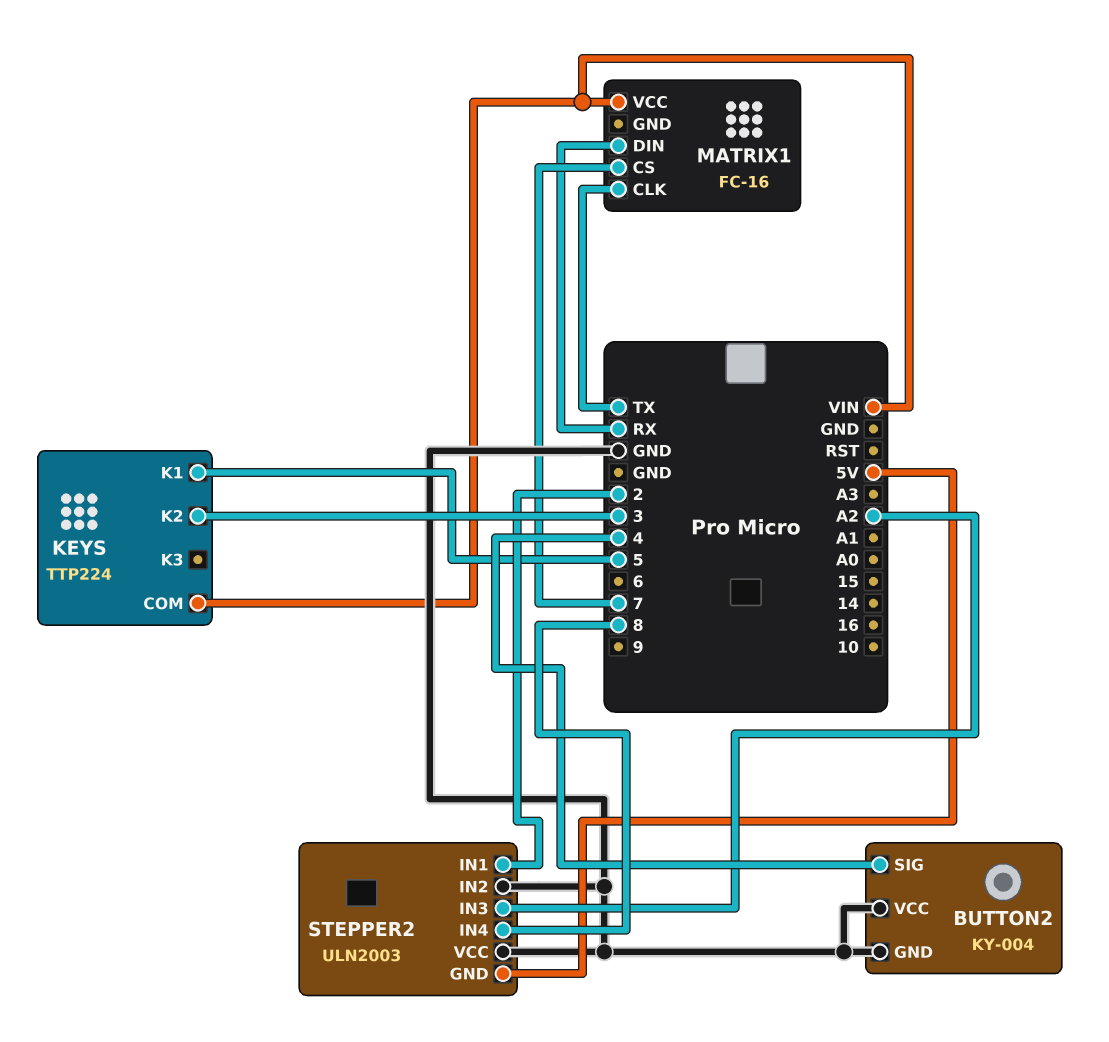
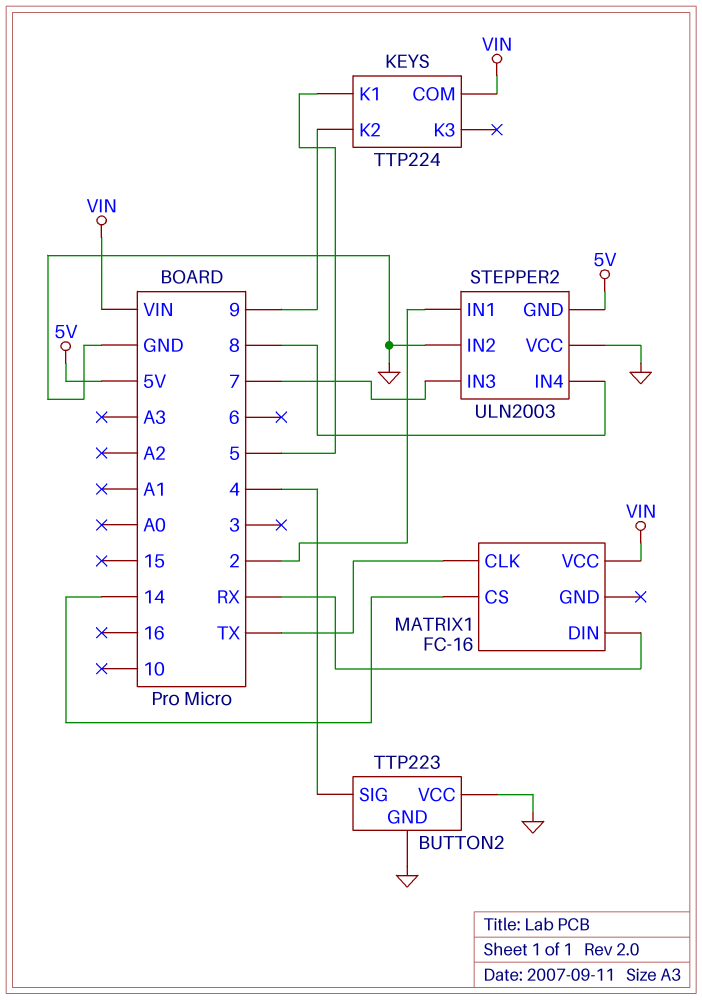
BUTTON2: KY-004 -> TTP223
KEYS pin K2: 3 -> 9
MATRIX1 pin CS: 7 -> 14
STEPPER2 pin IN3: A2 -> 7

